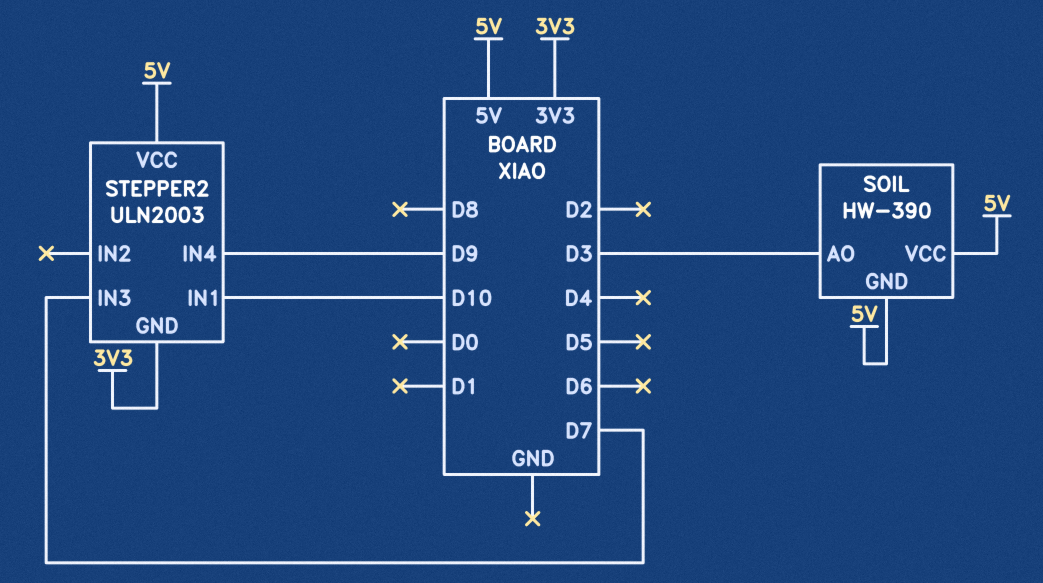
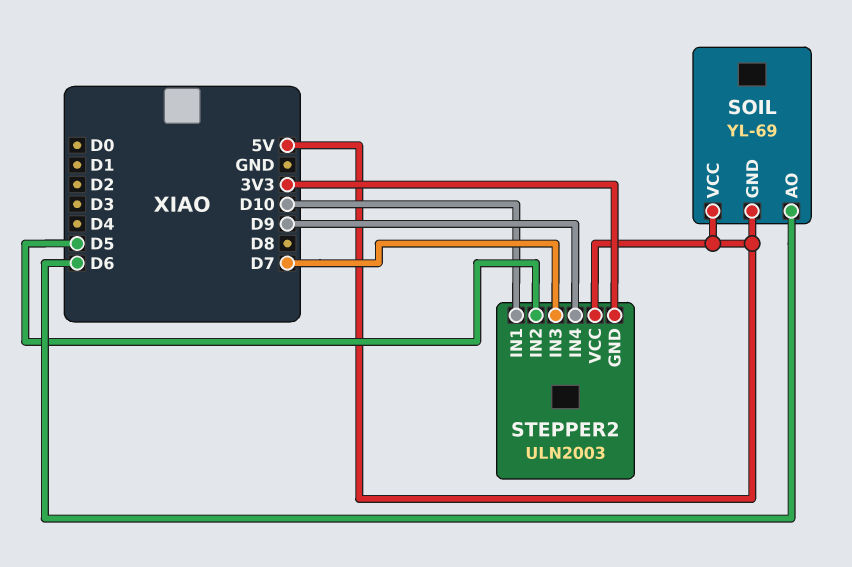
SOIL: HW-390 -> YL-69
SOIL pin AO: D3 -> D6
STEPPER2 pin IN2: none -> D5

